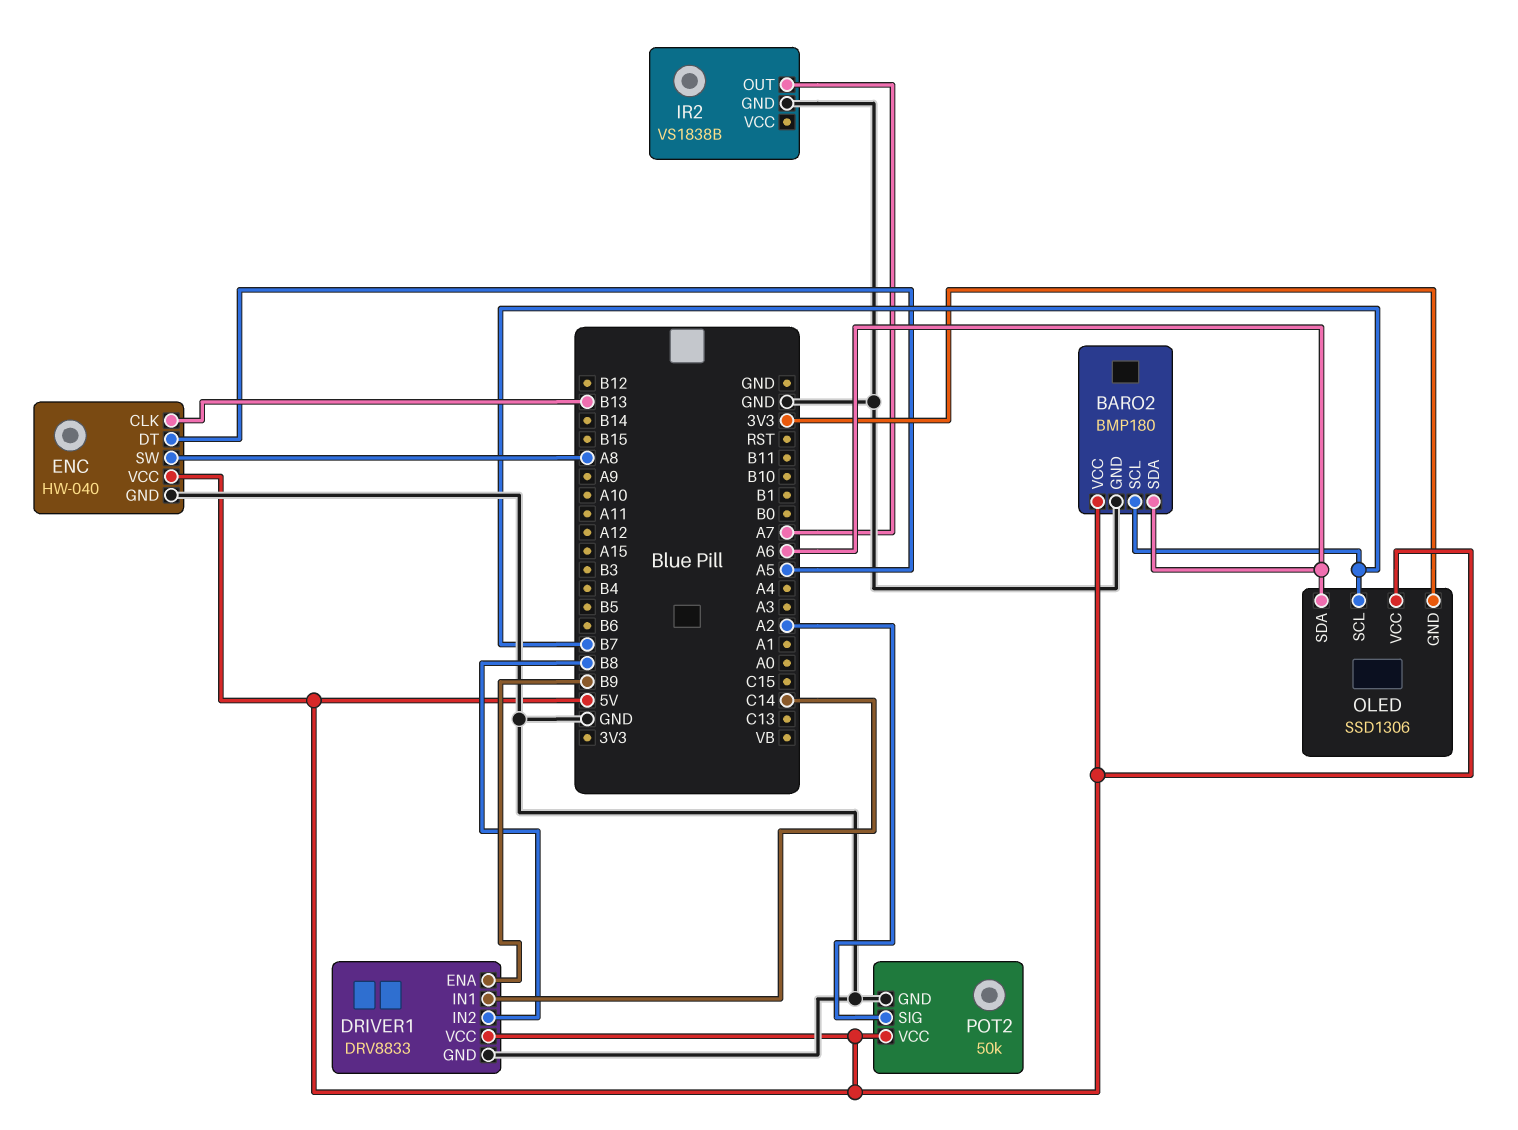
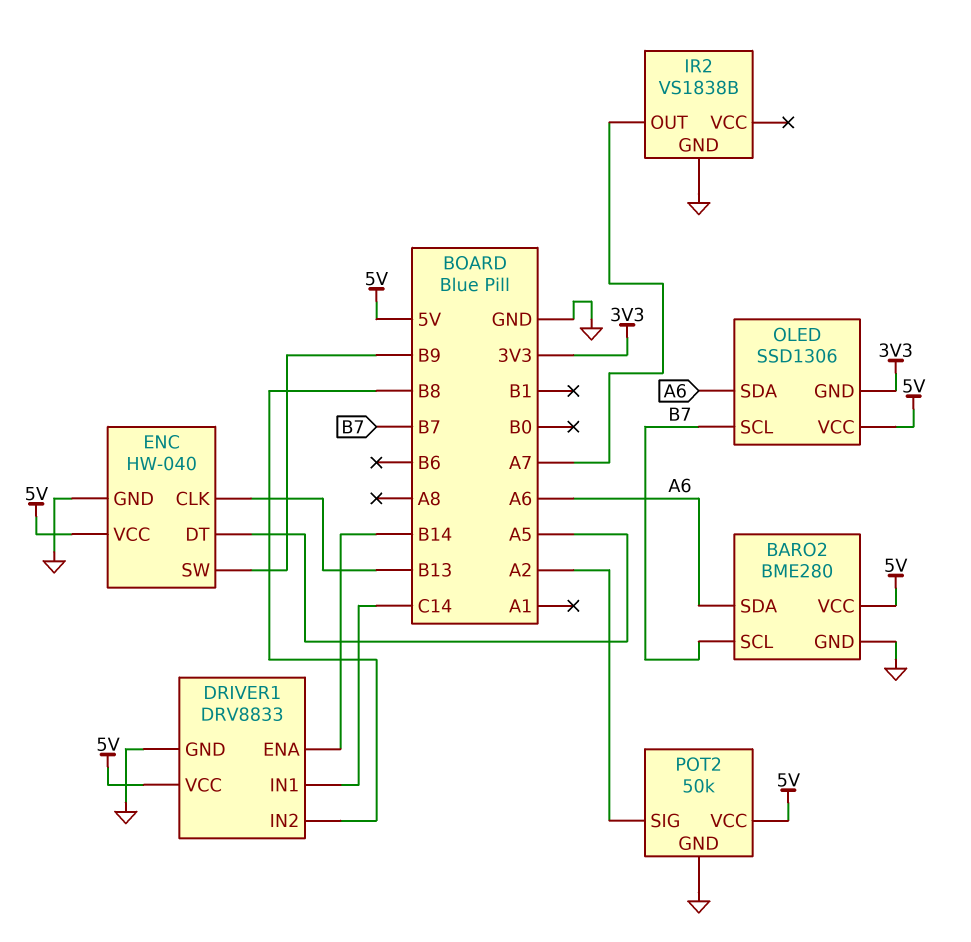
BARO2: BMP180 -> BME280
DRIVER1 pin ENA: B9 -> B14
ENC pin SW: A8 -> B9

